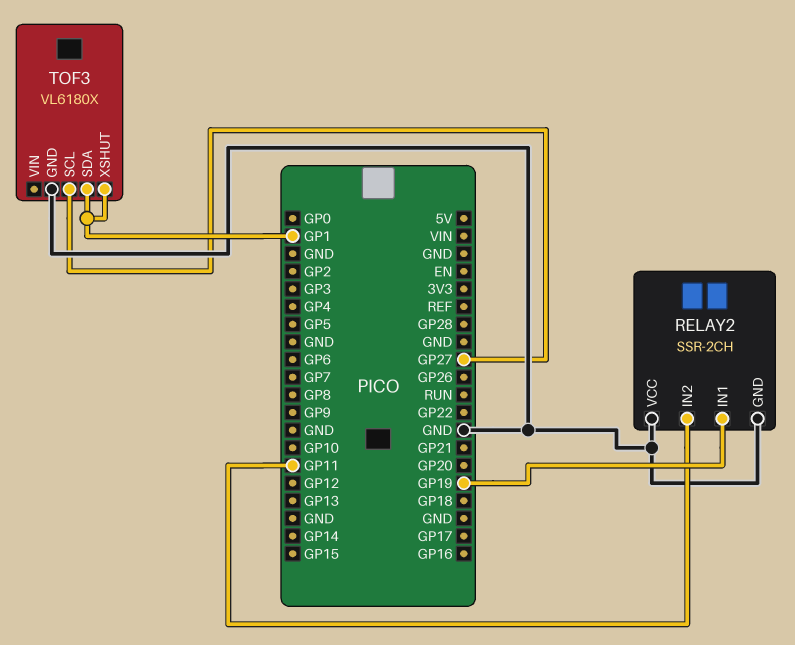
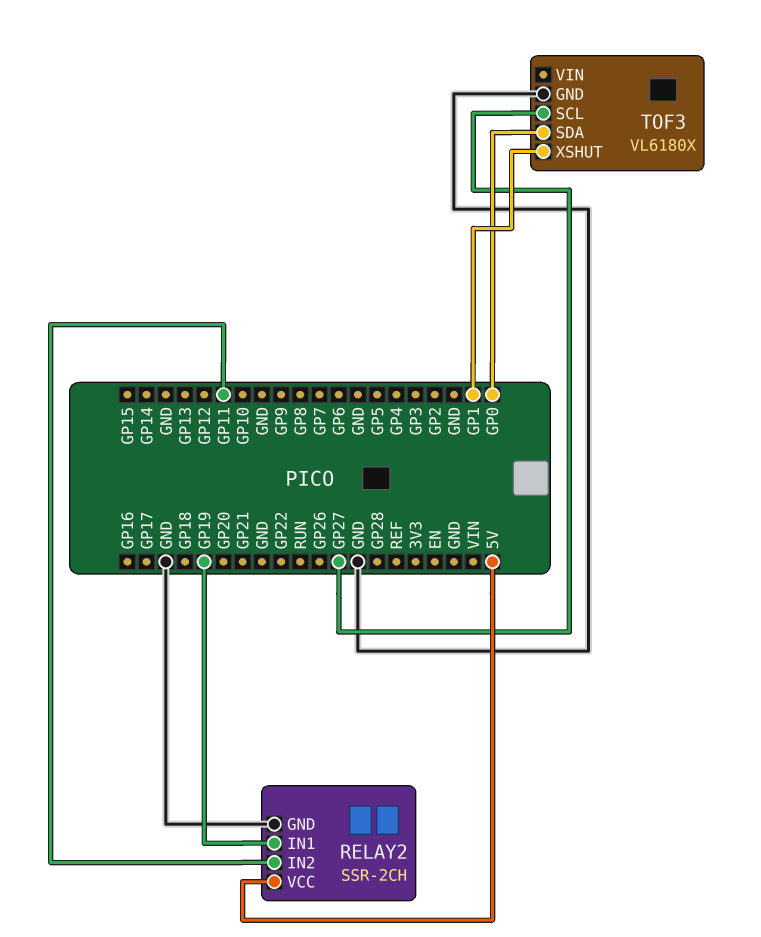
RELAY2 pin VCC: GND -> 5V
TOF3 pin SDA: GP1 -> GP0

